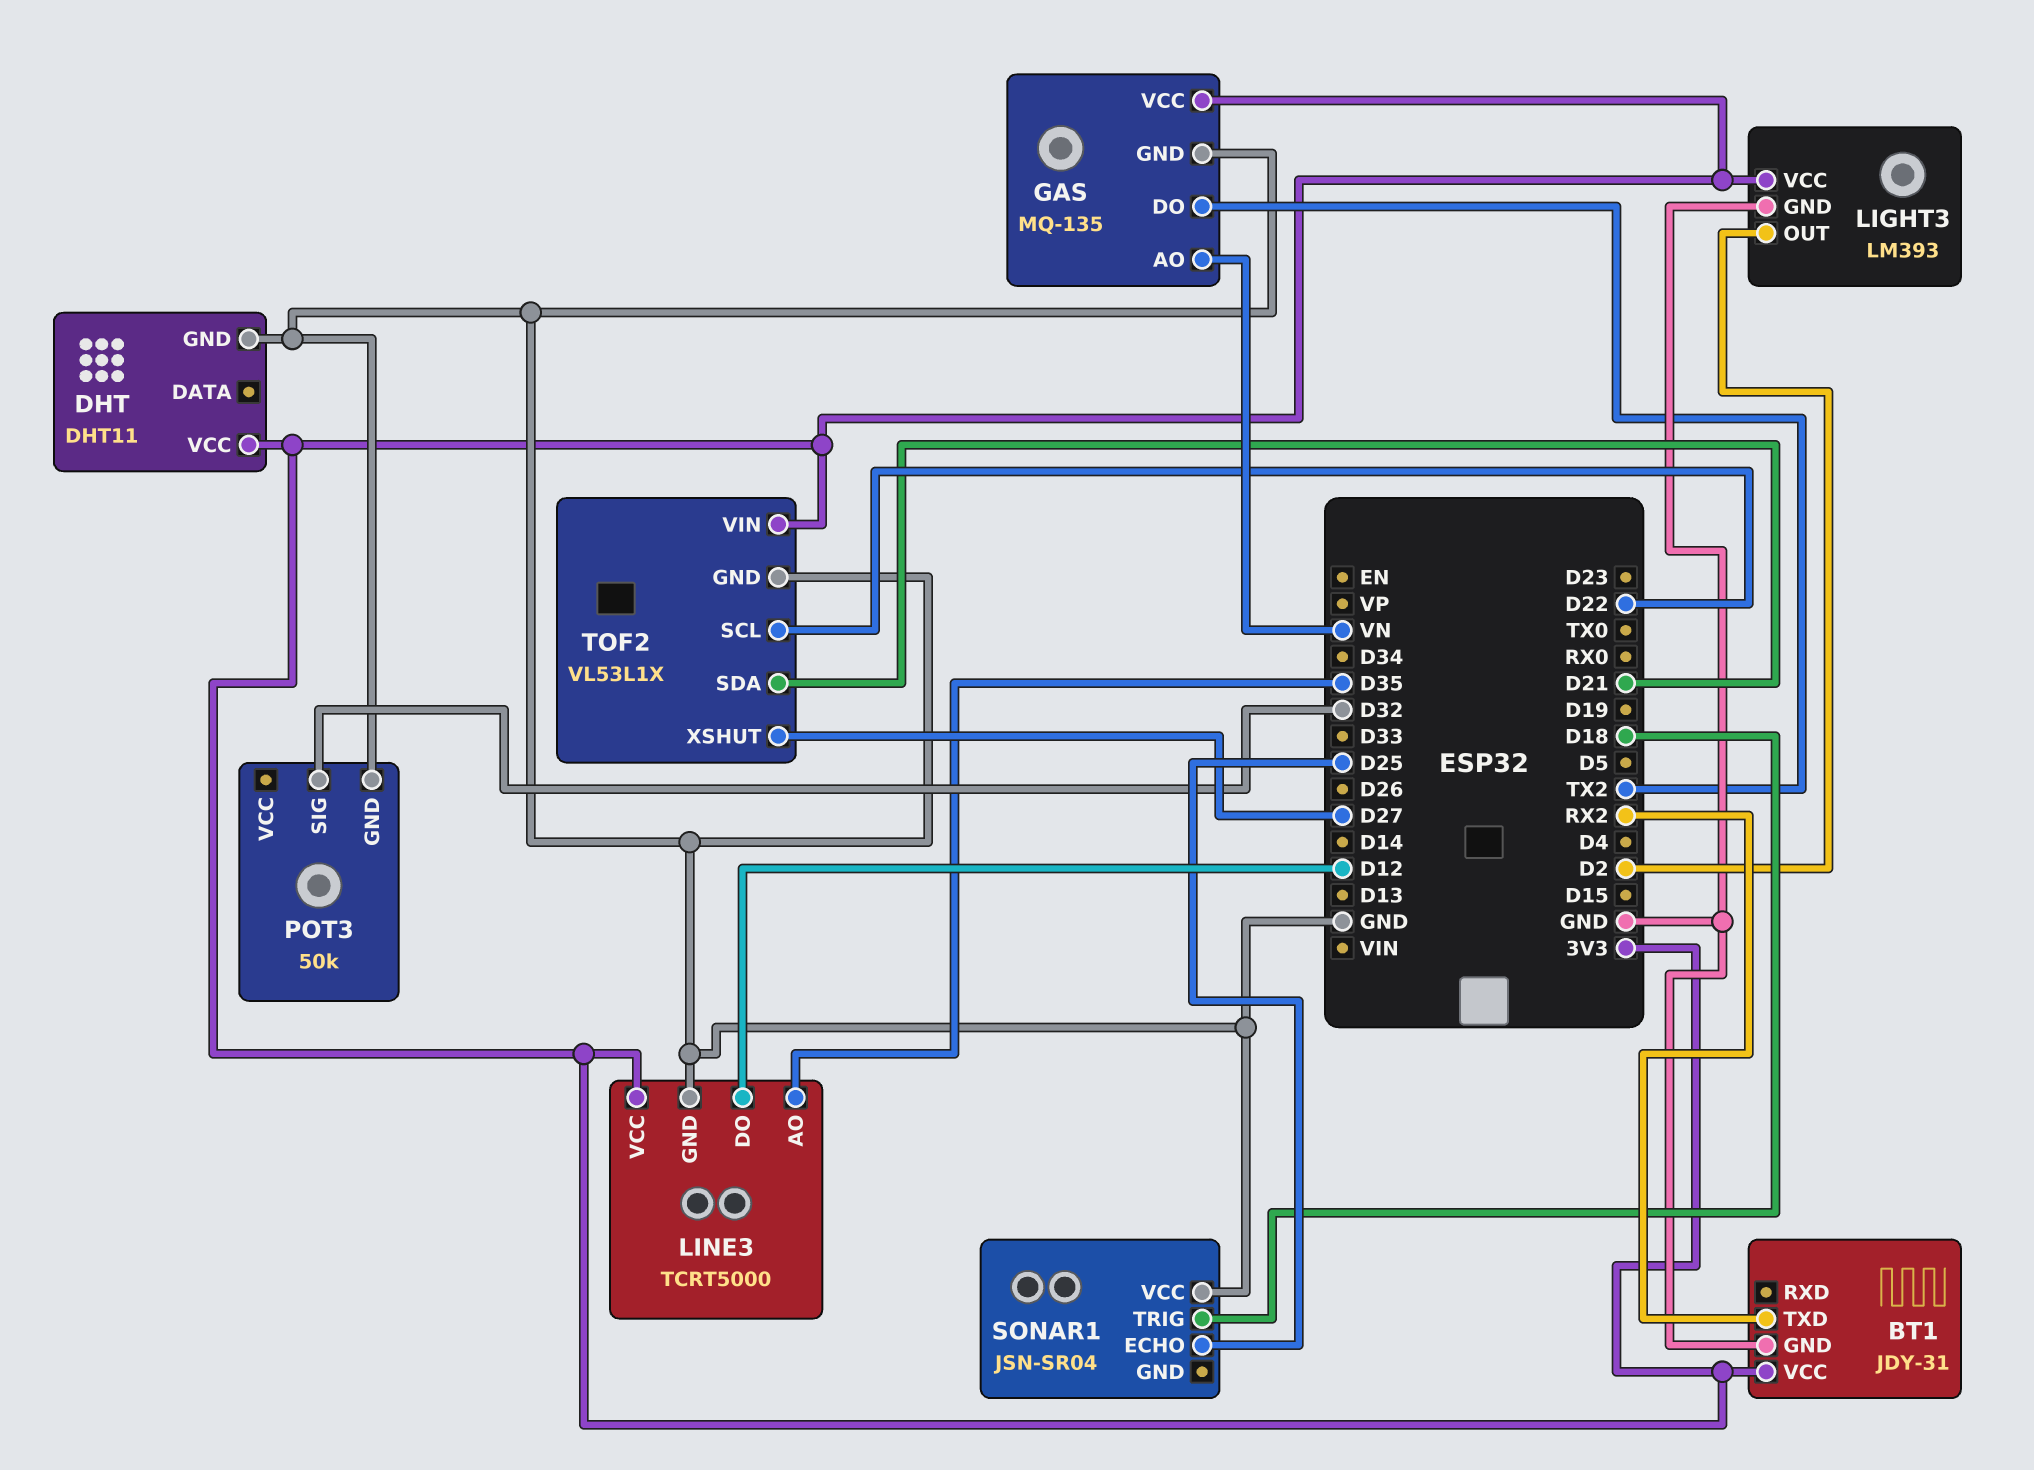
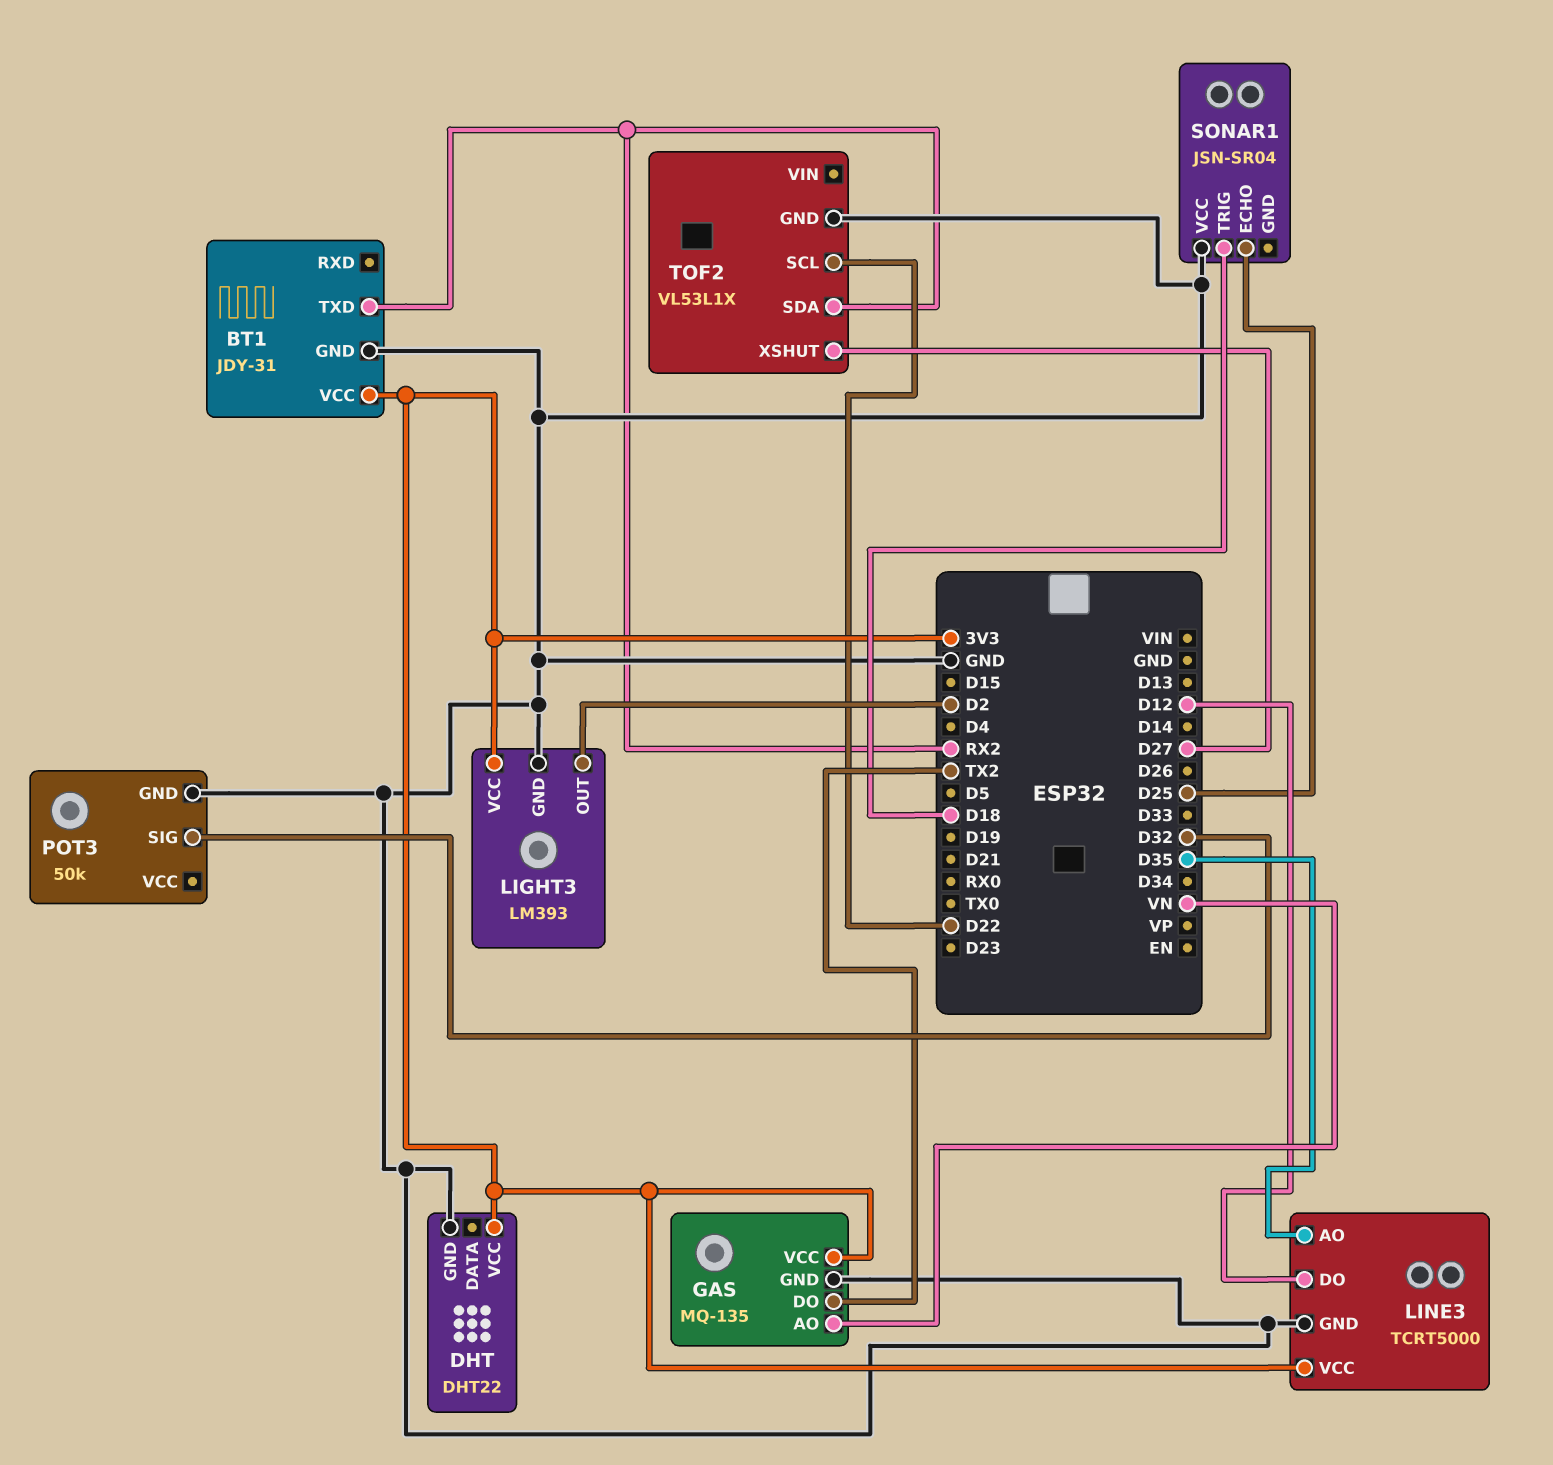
DHT: DHT11 -> DHT22
TOF2 pin SDA: D21 -> RX2
TOF2 pin VIN: 3V3 -> none

